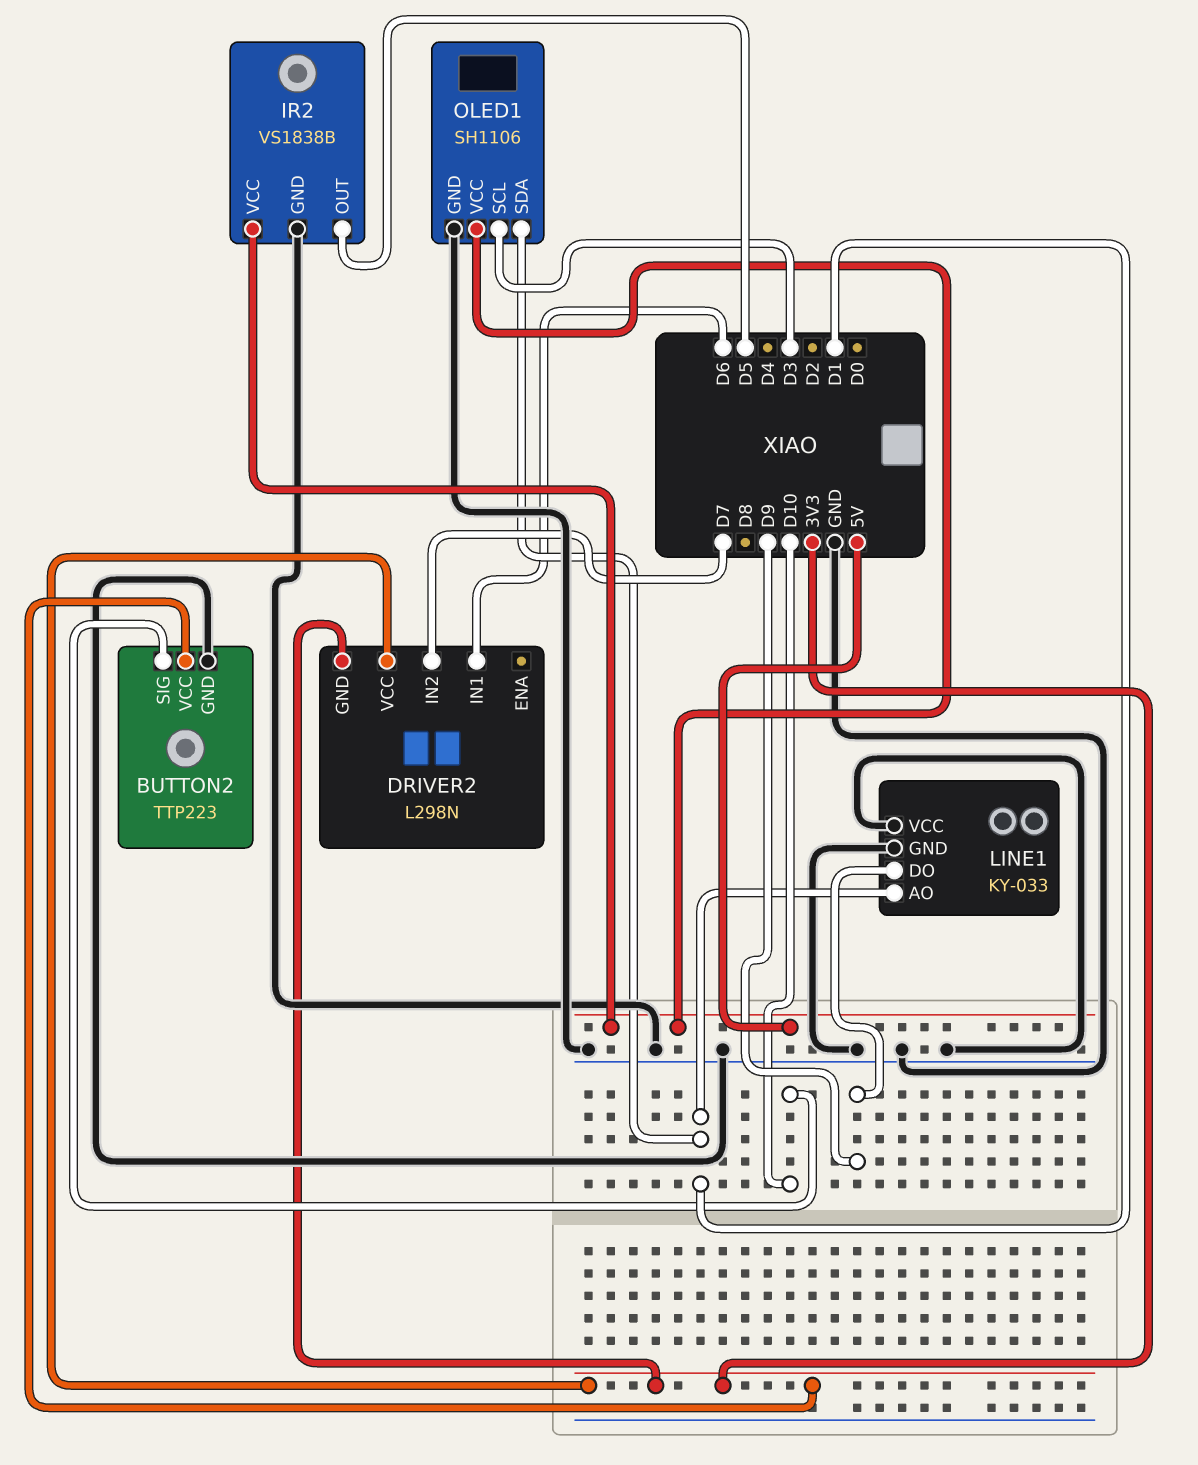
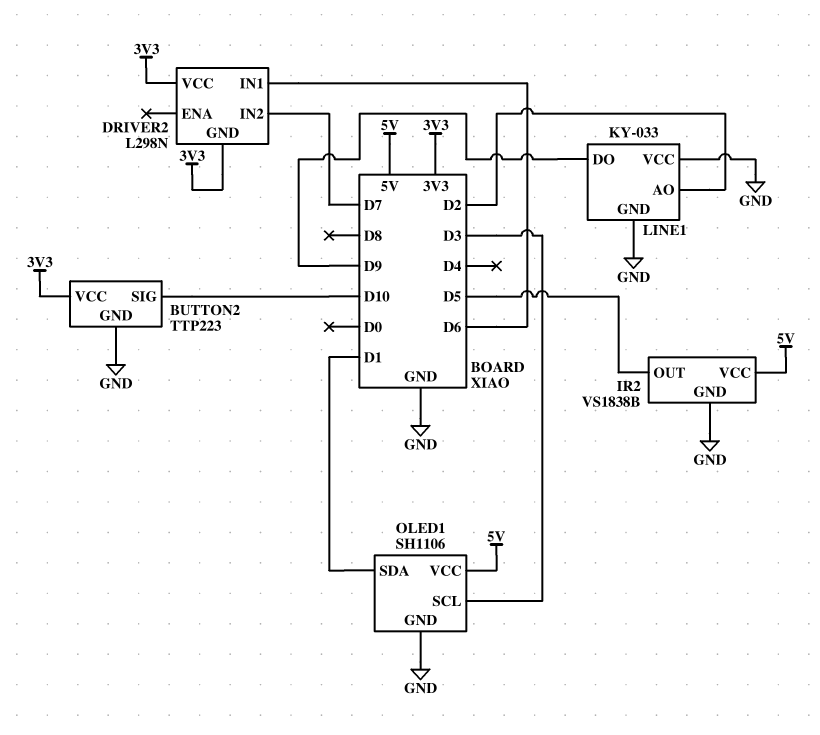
LINE1 pin AO: D1 -> D2

